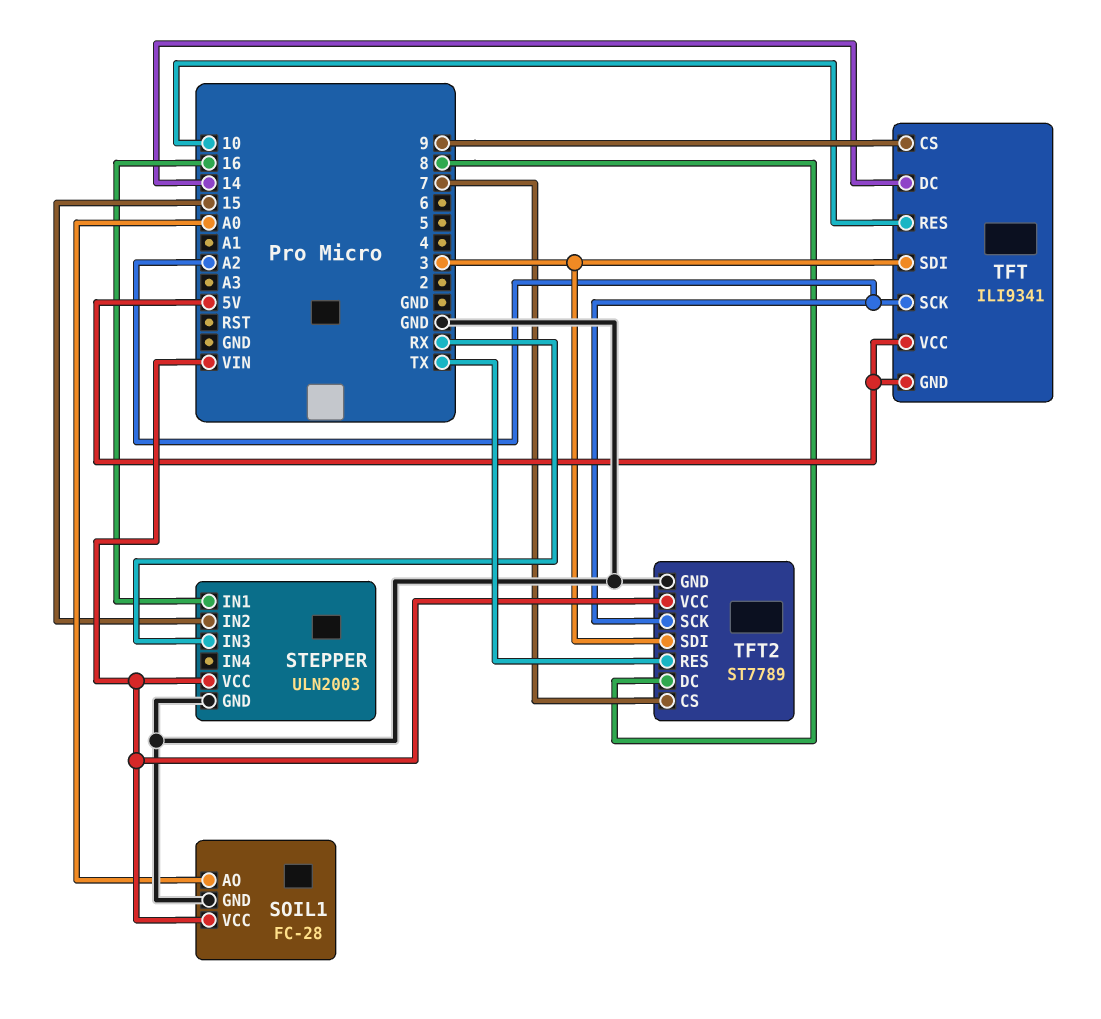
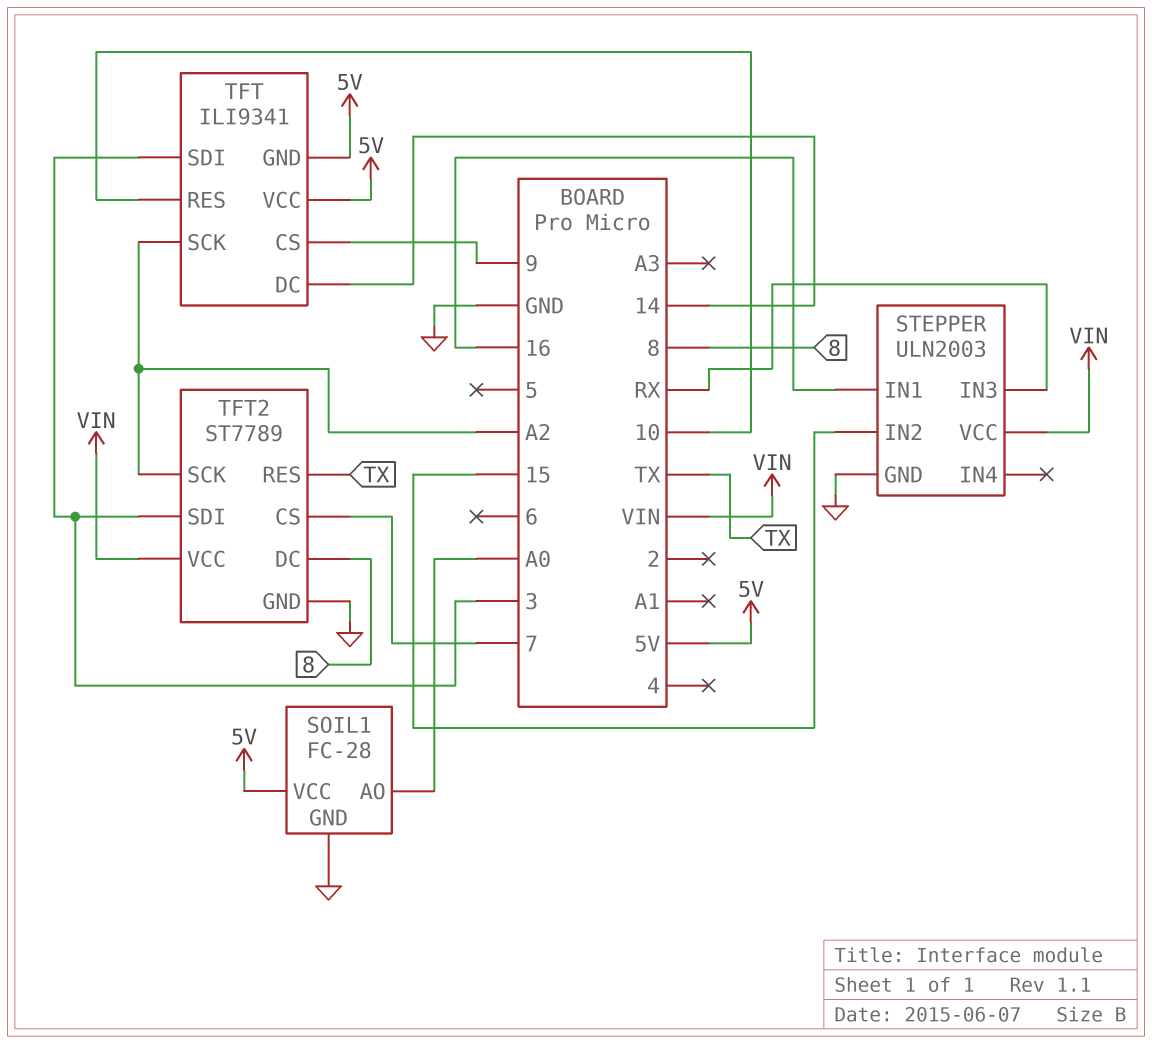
SOIL1 pin VCC: VIN -> 5V

